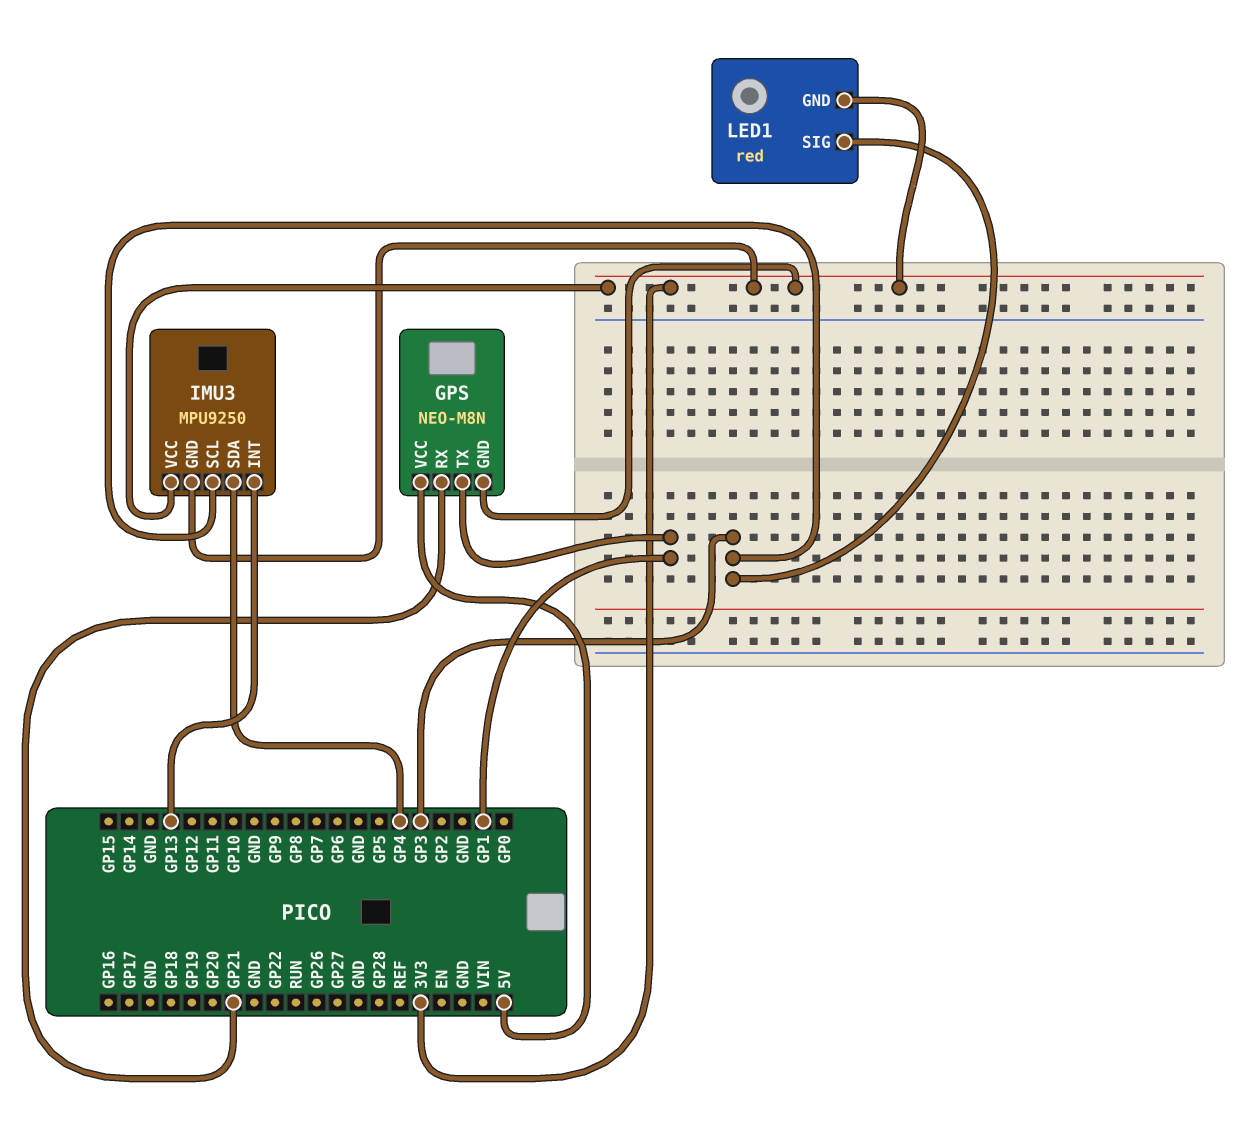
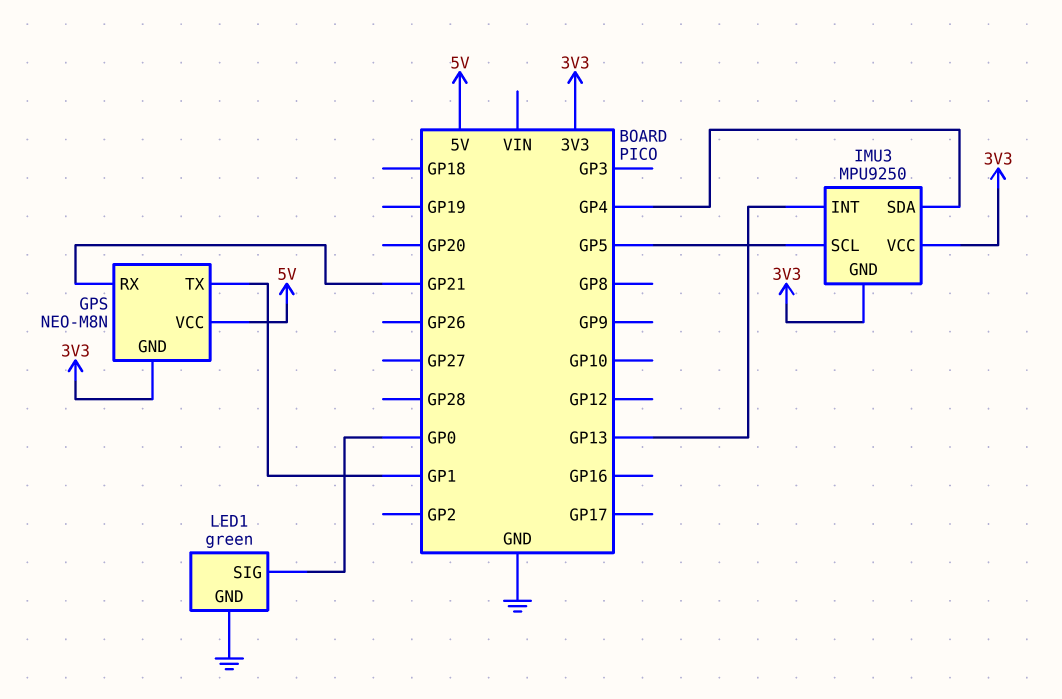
IMU3 pin SCL: GP3 -> GP5
LED1: red -> green
LED1 pin GND: 3V3 -> GND
LED1 pin SIG: GP3 -> GP0

